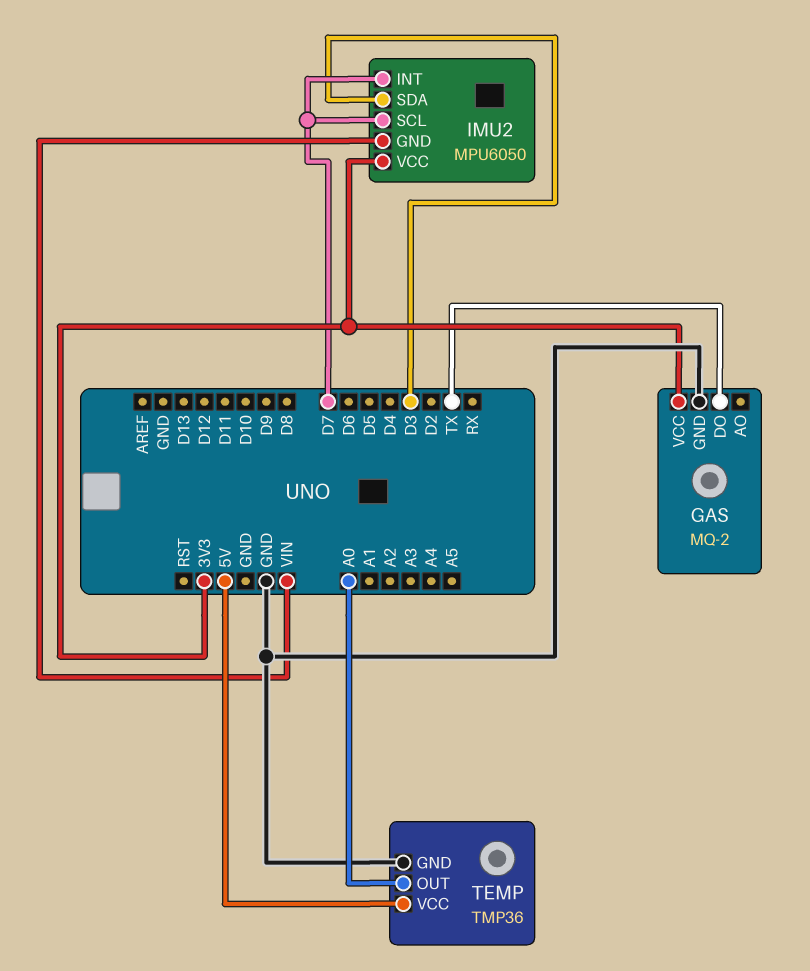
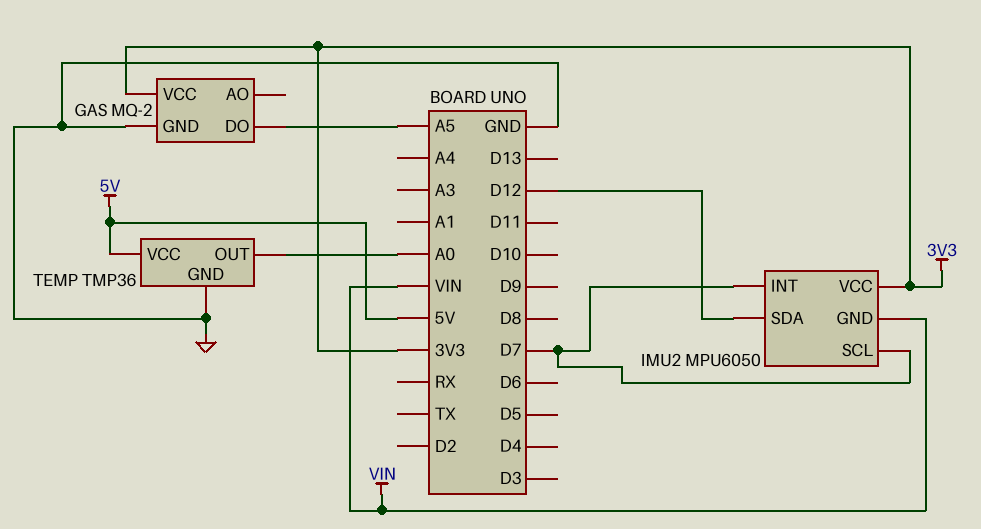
GAS pin DO: TX -> A5
IMU2 pin SDA: D3 -> D12

